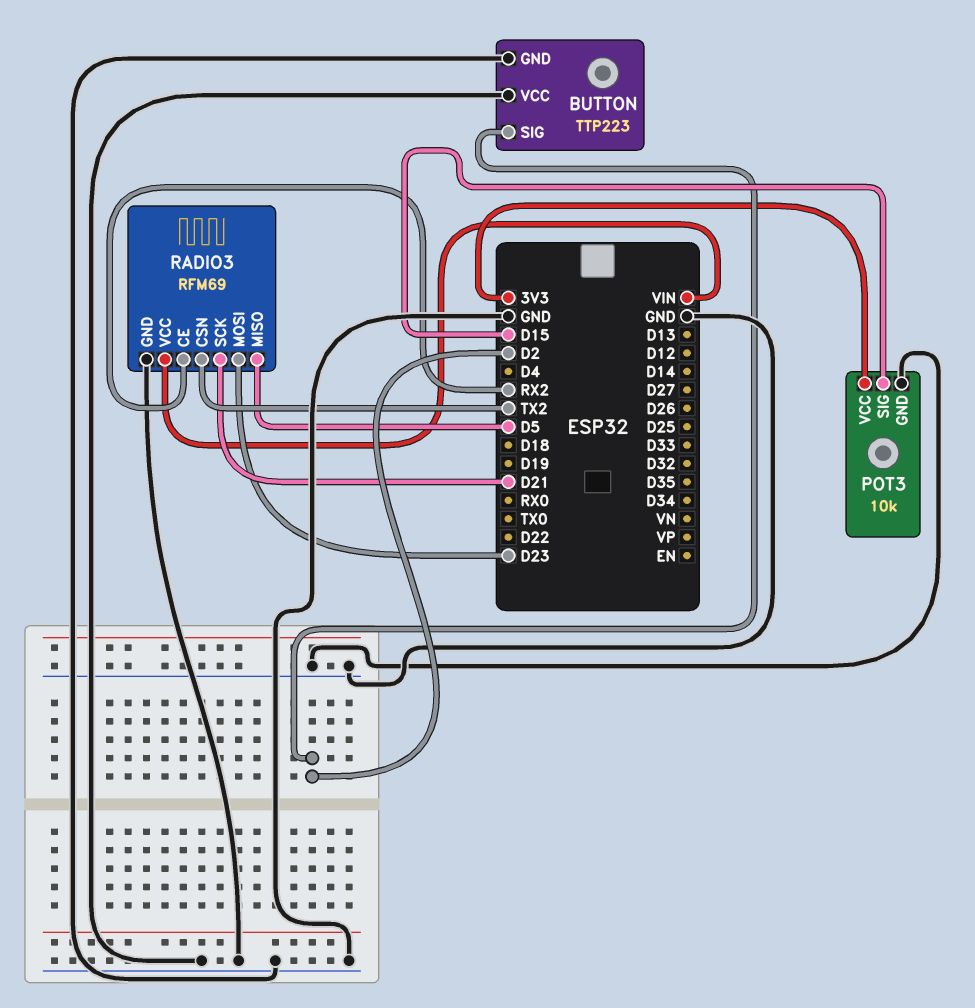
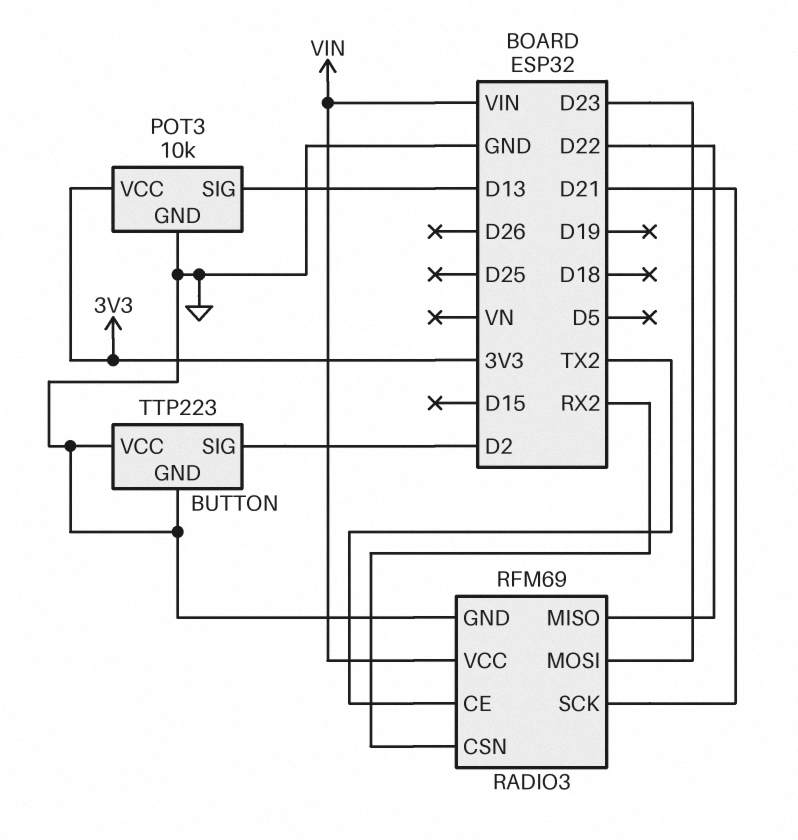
POT3 pin SIG: D15 -> D13
RADIO3 pin CE: RX2 -> TX2
RADIO3 pin CSN: TX2 -> RX2
RADIO3 pin MISO: D5 -> D22

